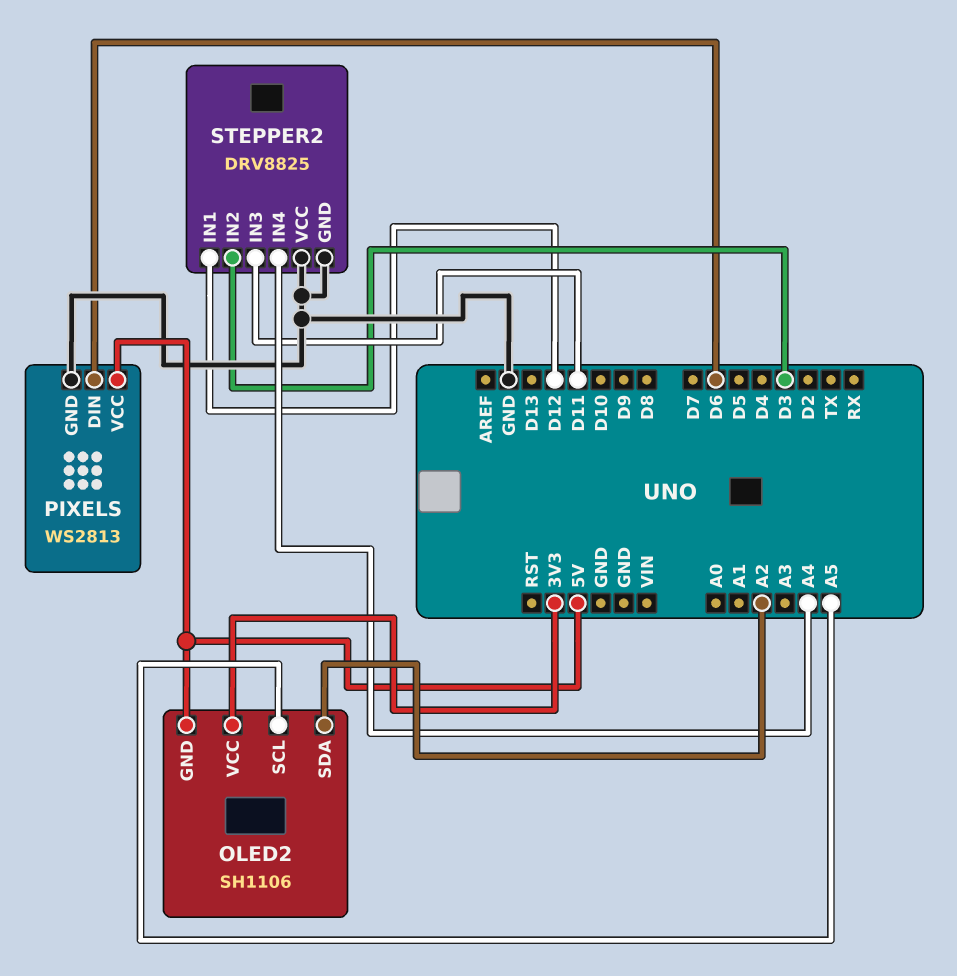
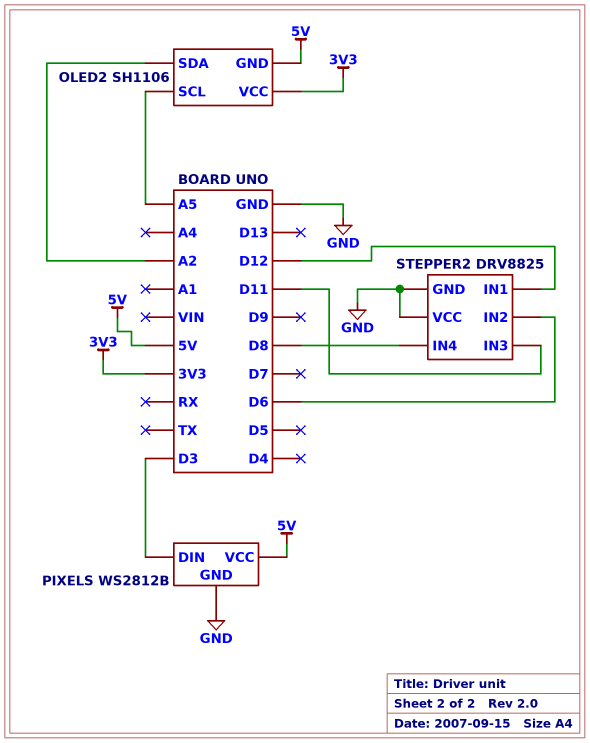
PIXELS: WS2813 -> WS2812B
PIXELS pin DIN: D6 -> D3
STEPPER2 pin IN2: D3 -> D6
STEPPER2 pin IN4: A4 -> D8

